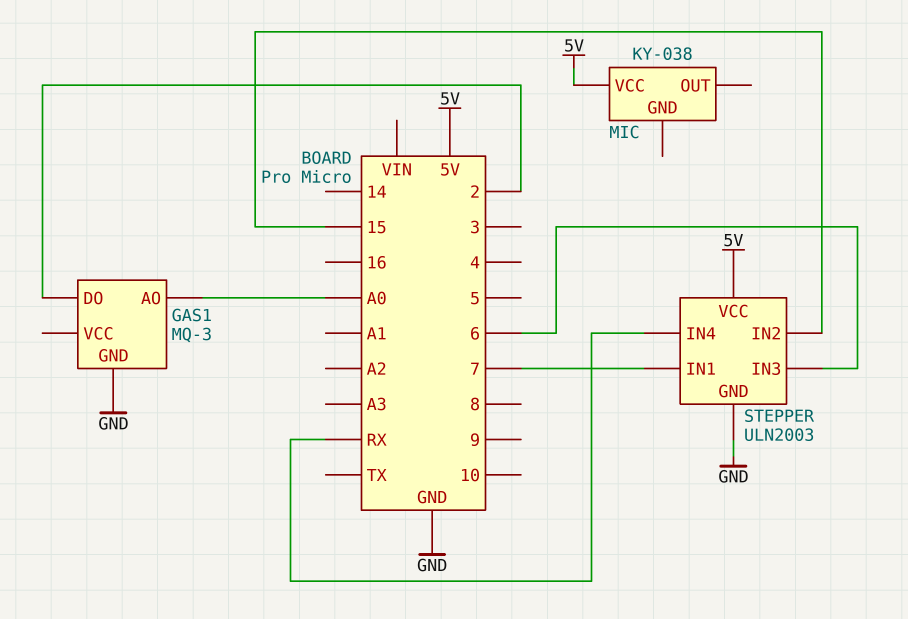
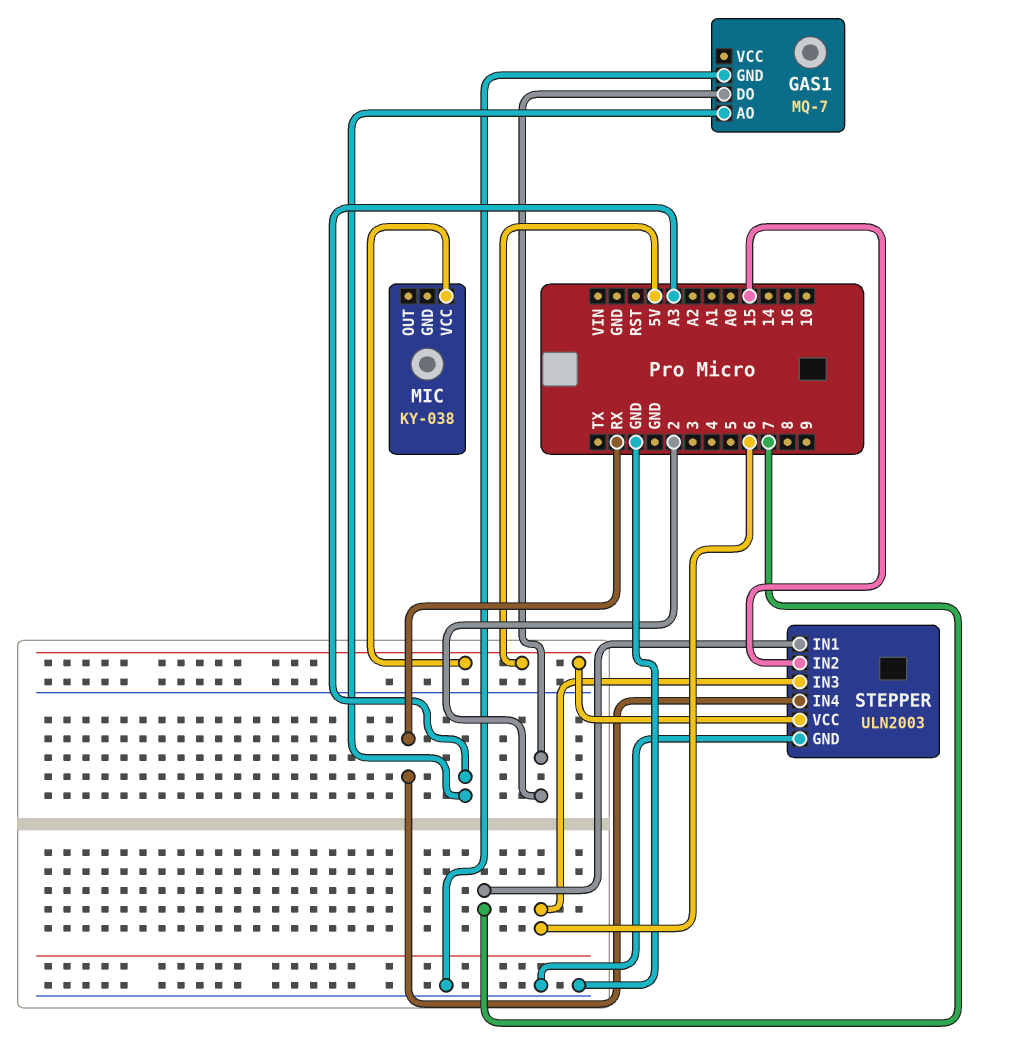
GAS1: MQ-3 -> MQ-7
GAS1 pin AO: A0 -> A3

